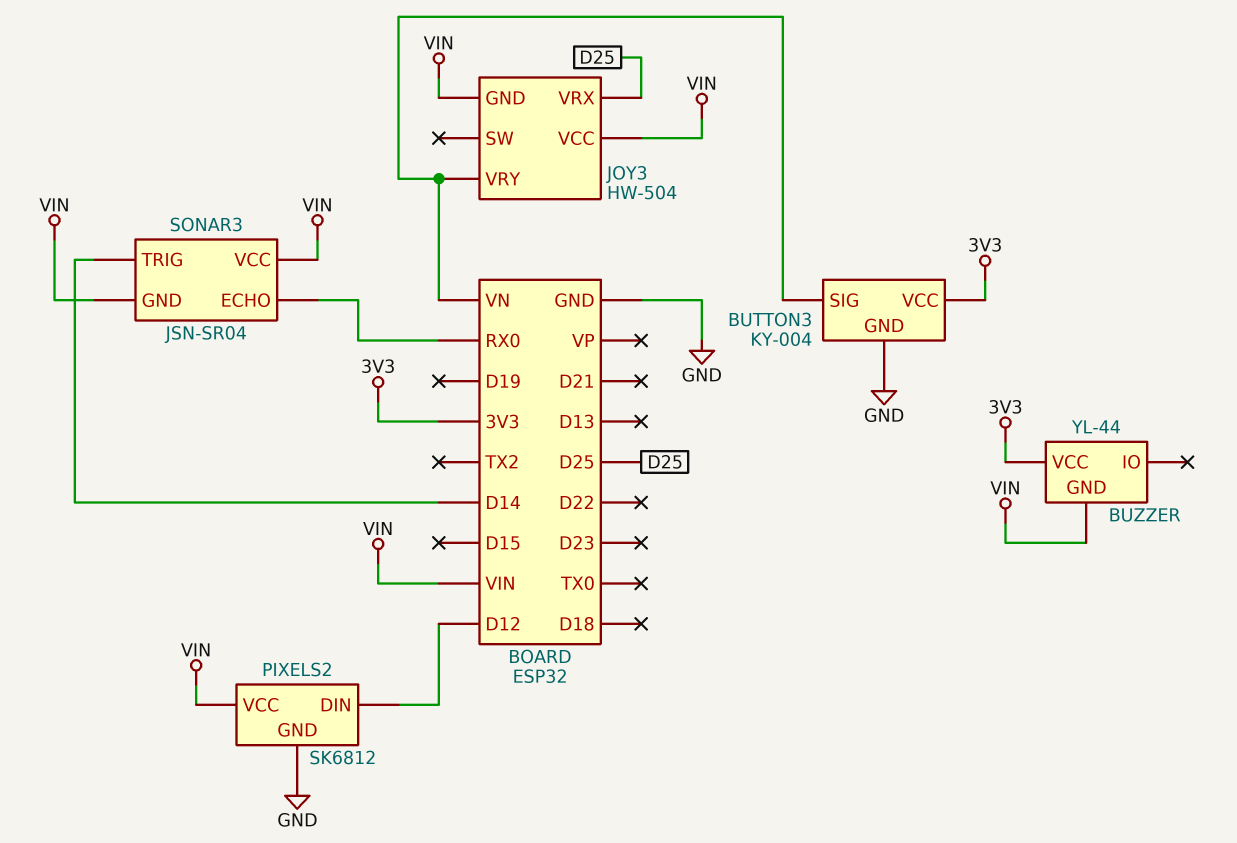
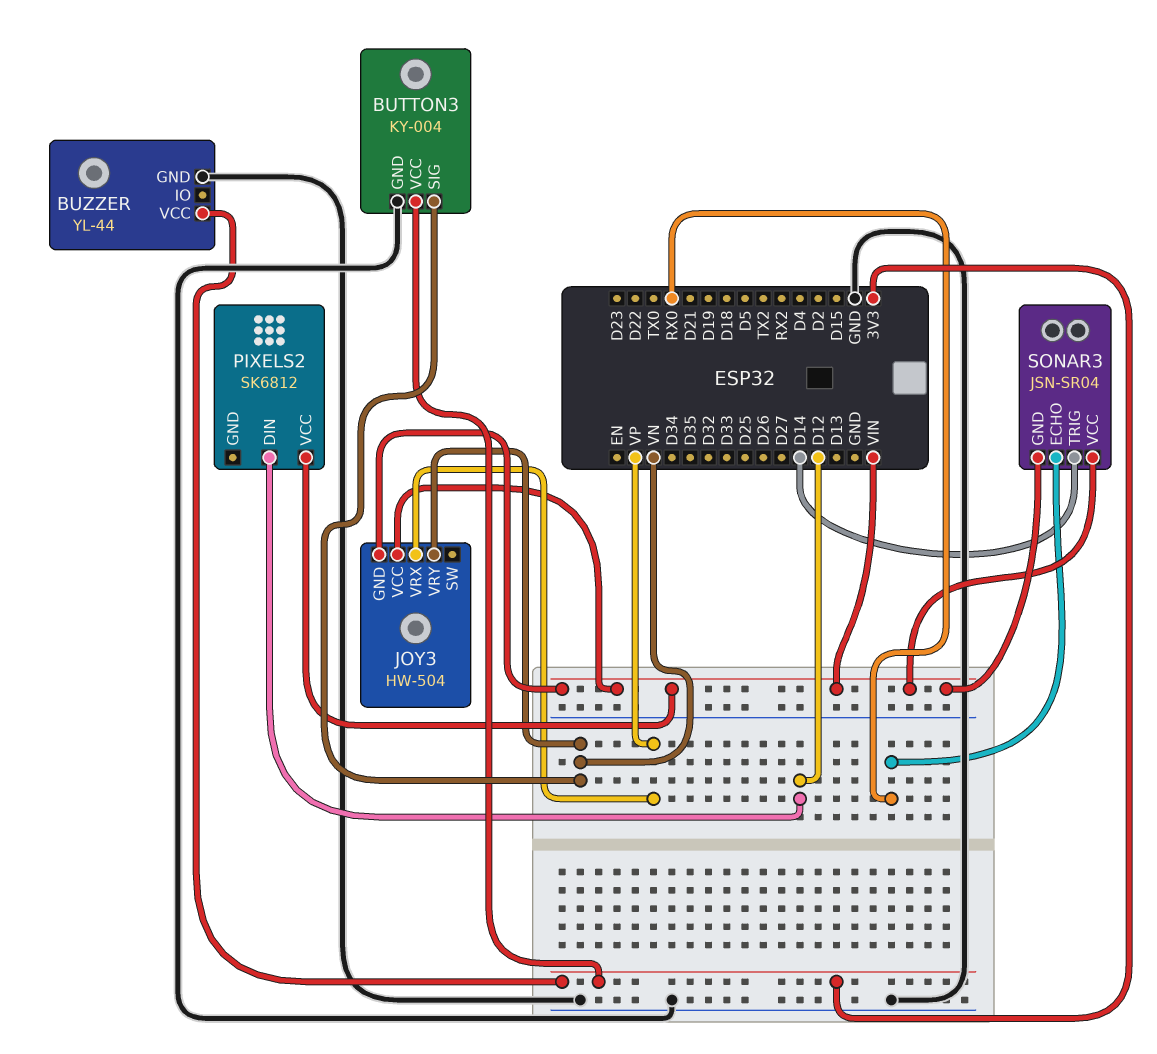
BUZZER pin GND: VIN -> GND
JOY3 pin VRX: D25 -> VP
PIXELS2 pin GND: GND -> none

